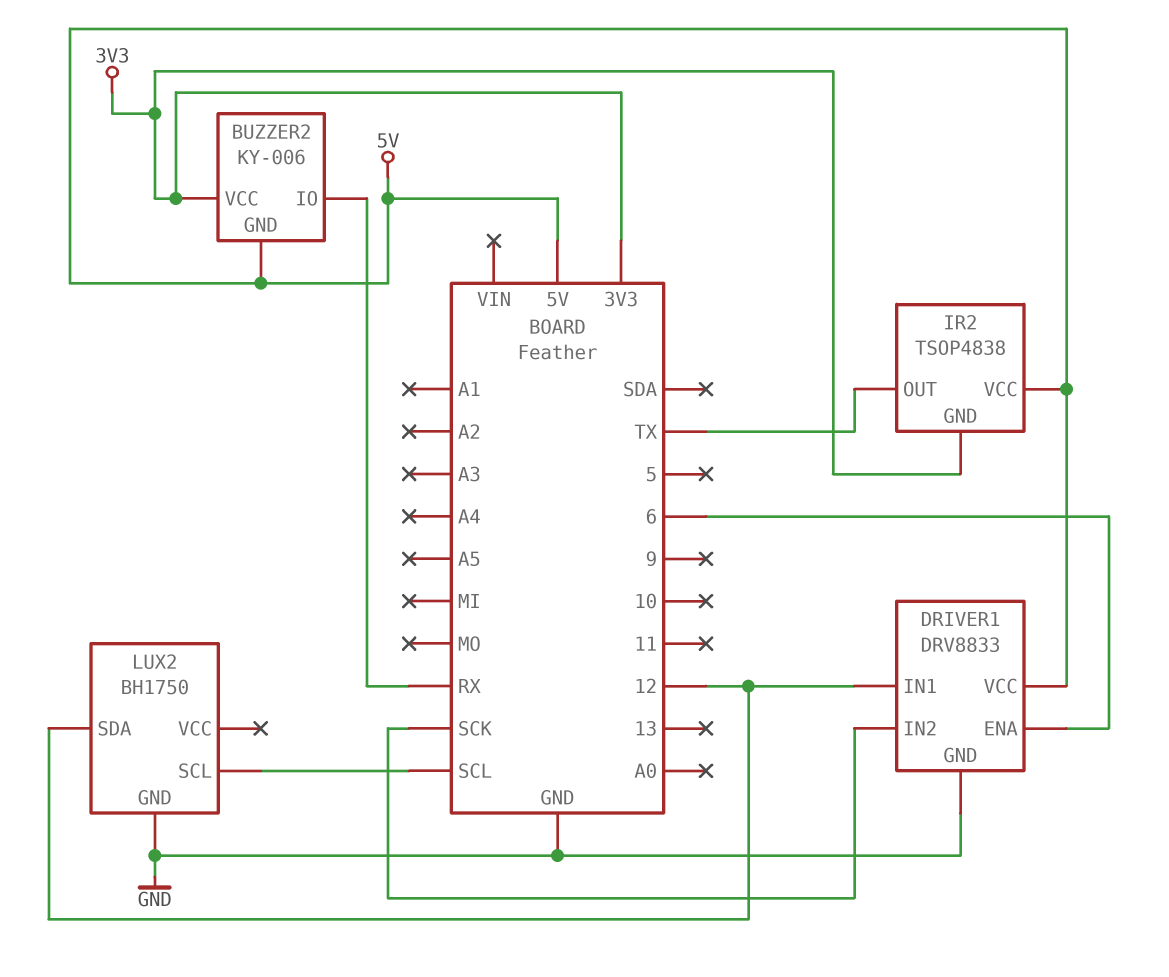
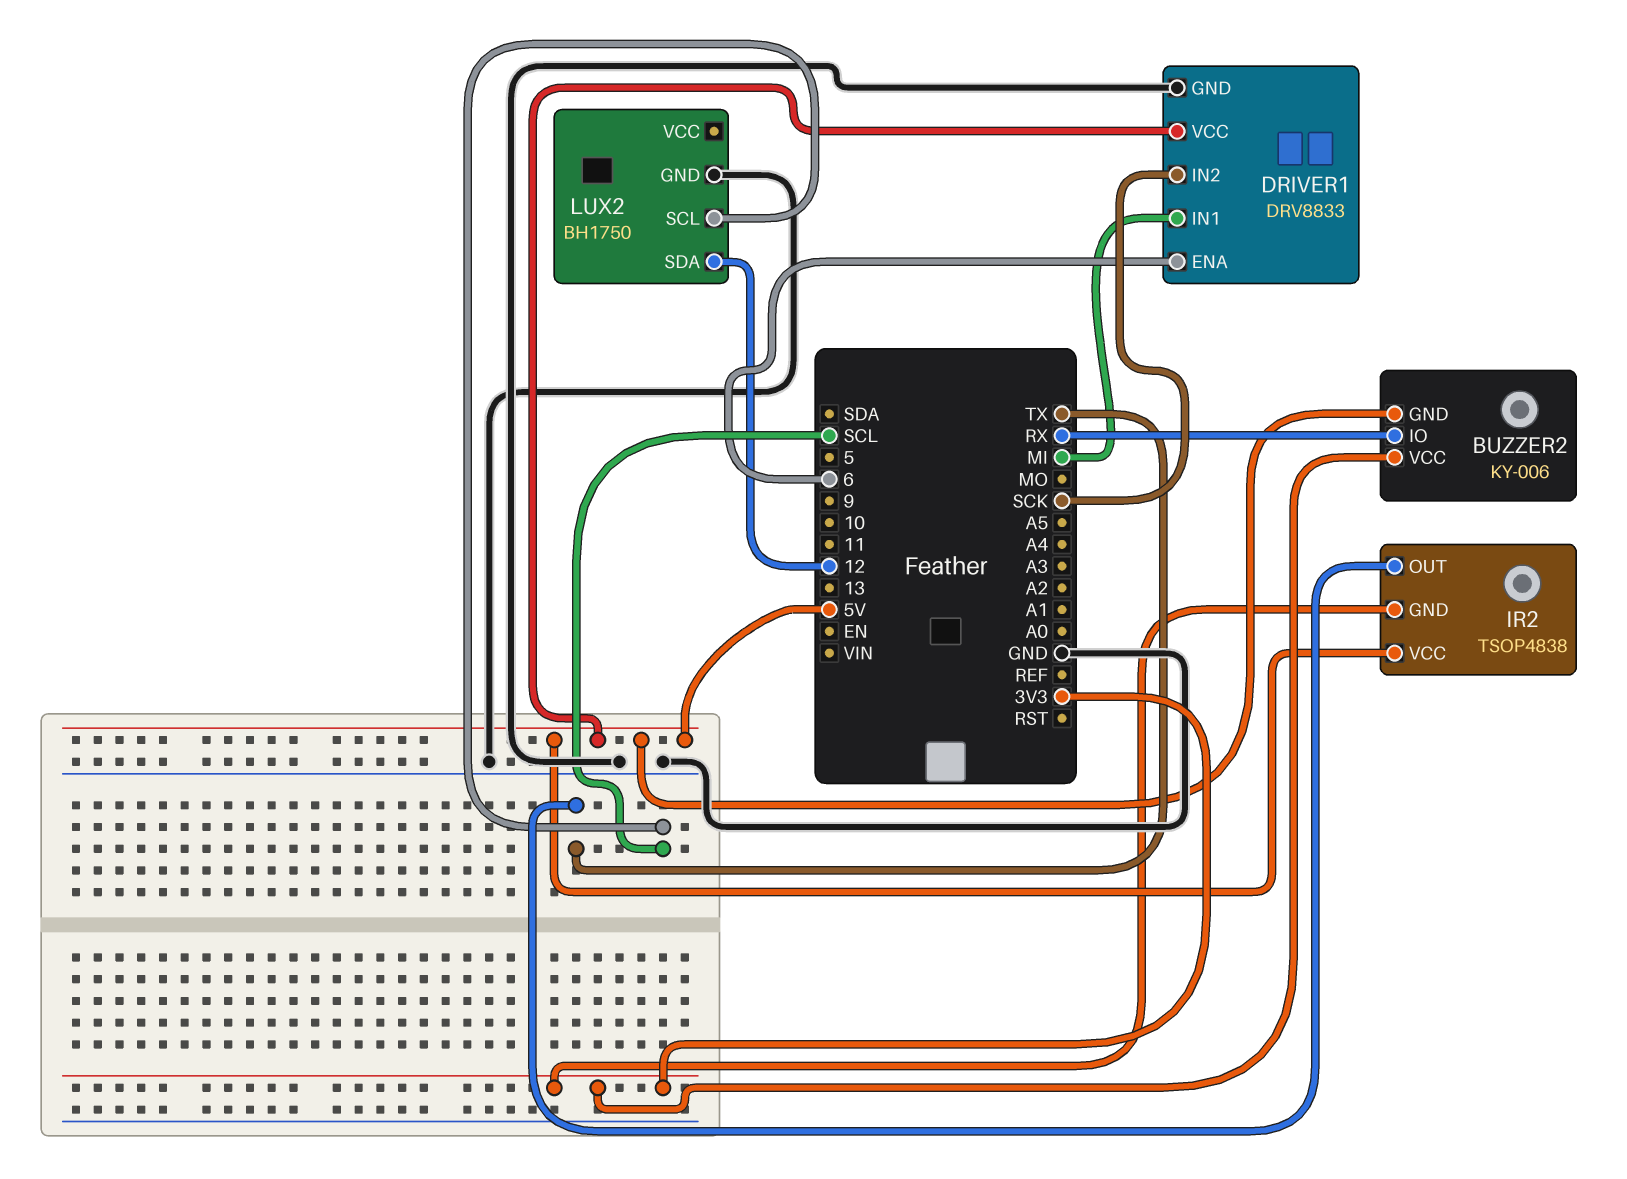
DRIVER1 pin IN1: 12 -> MI

